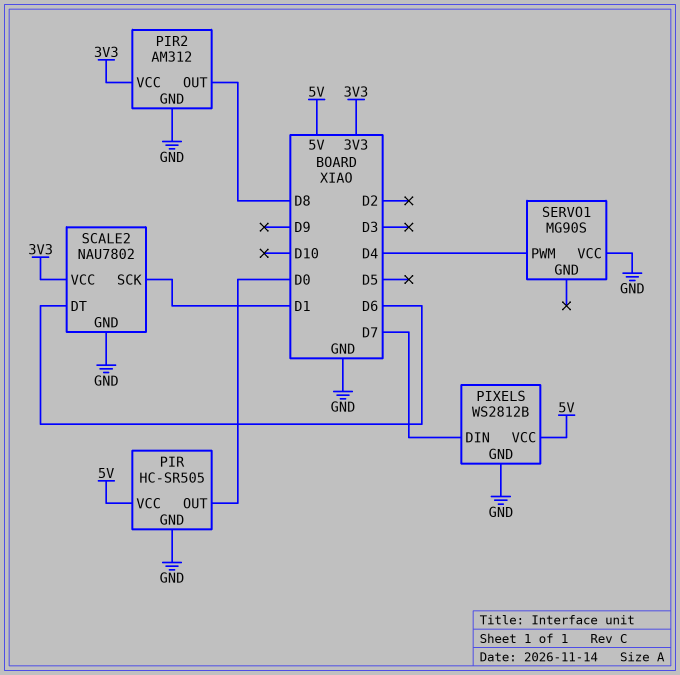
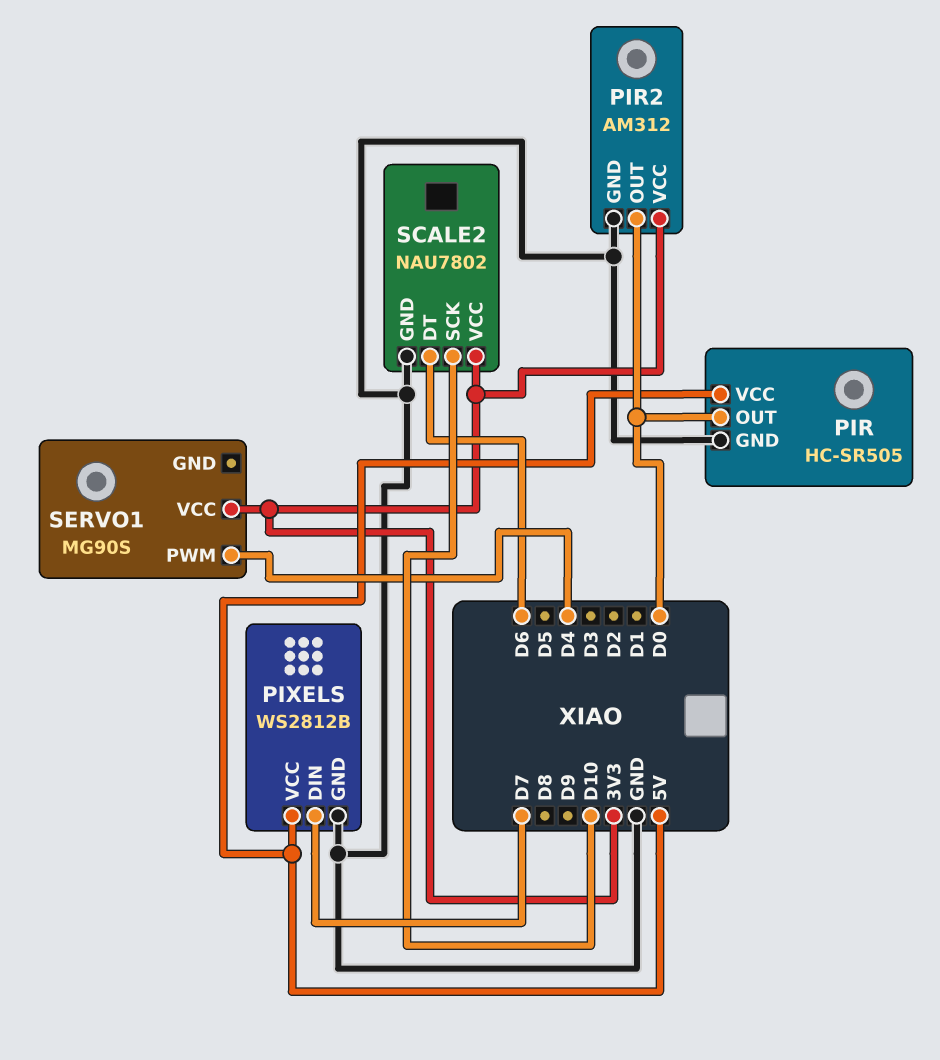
PIR2 pin OUT: D8 -> D0
SCALE2 pin SCK: D1 -> D10
SERVO1 pin VCC: GND -> 3V3

